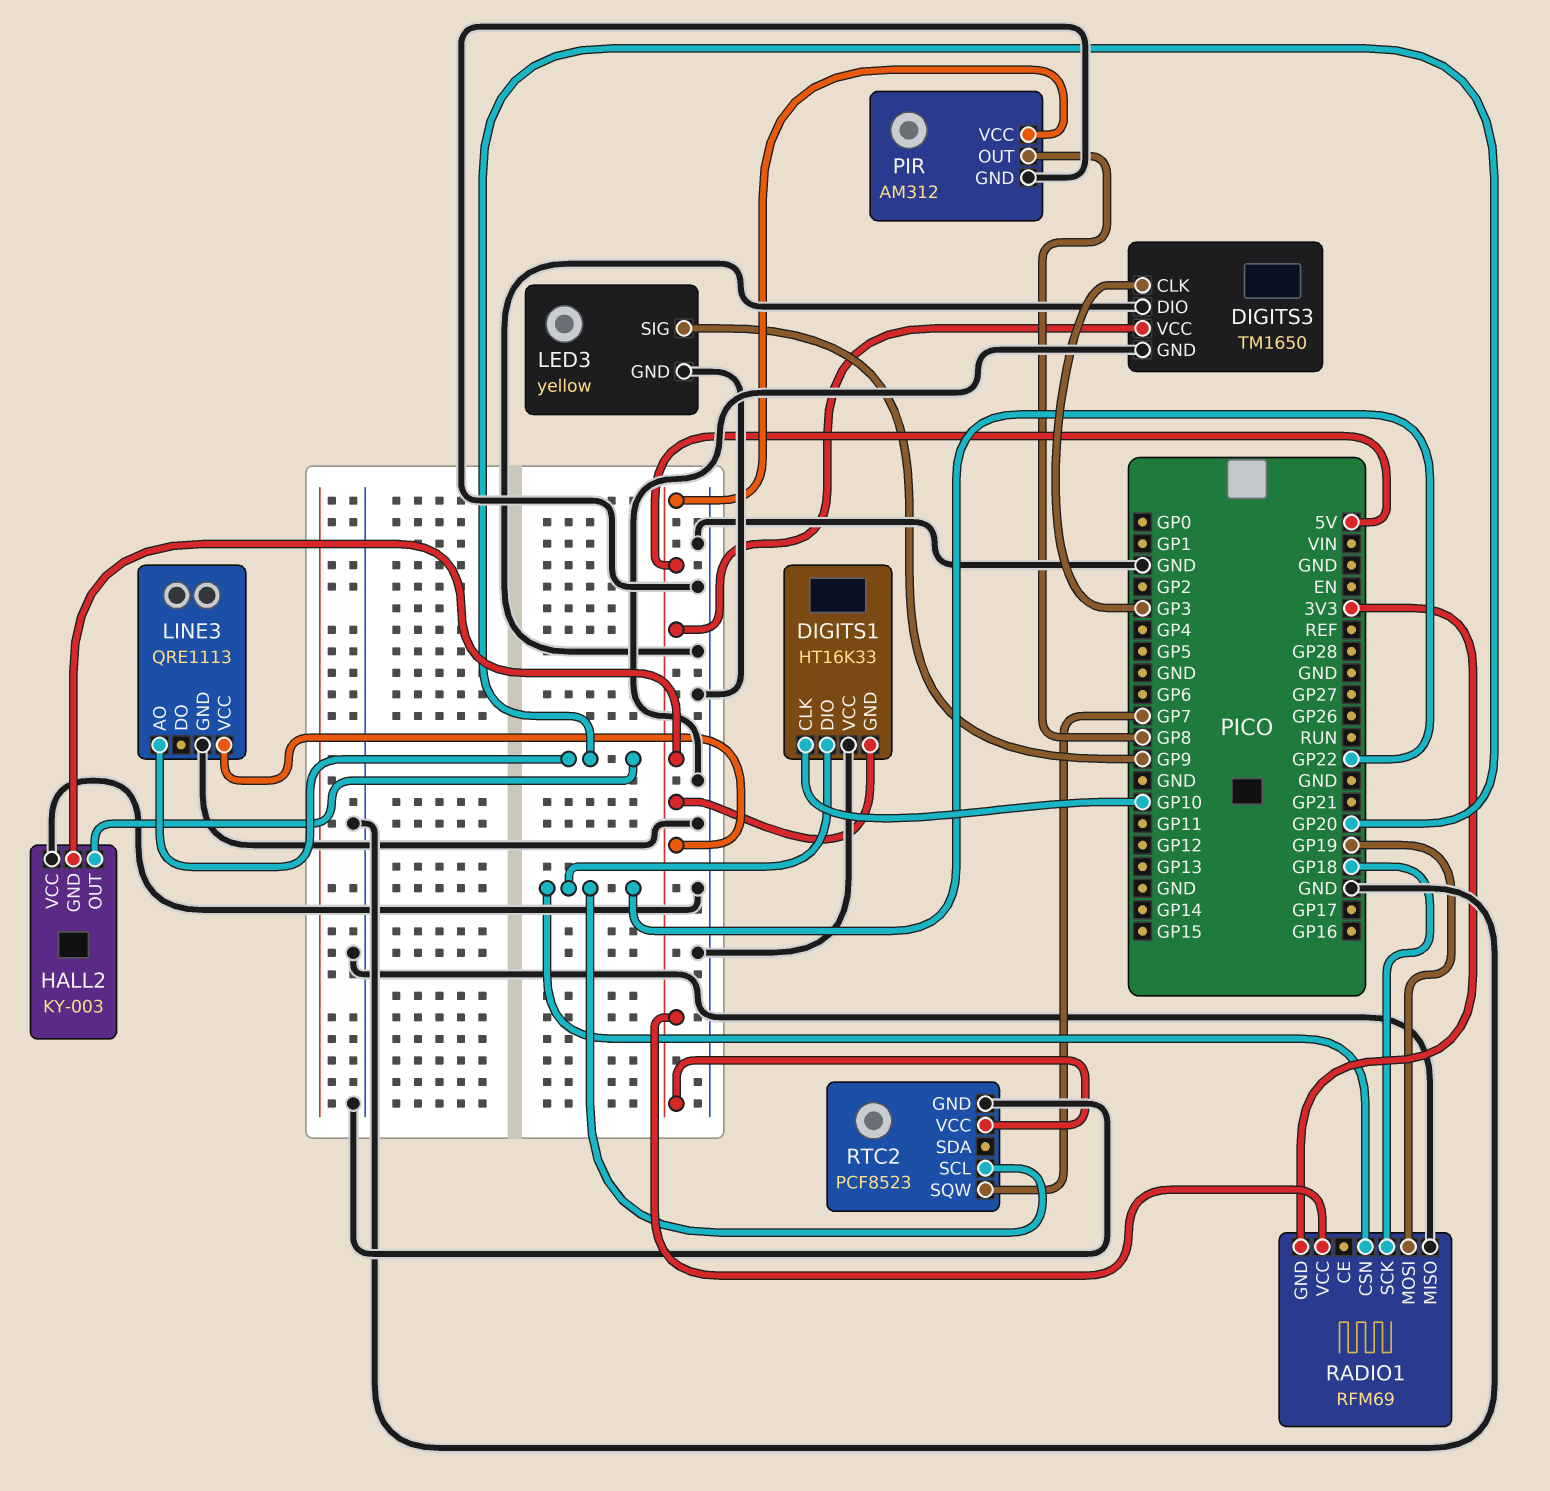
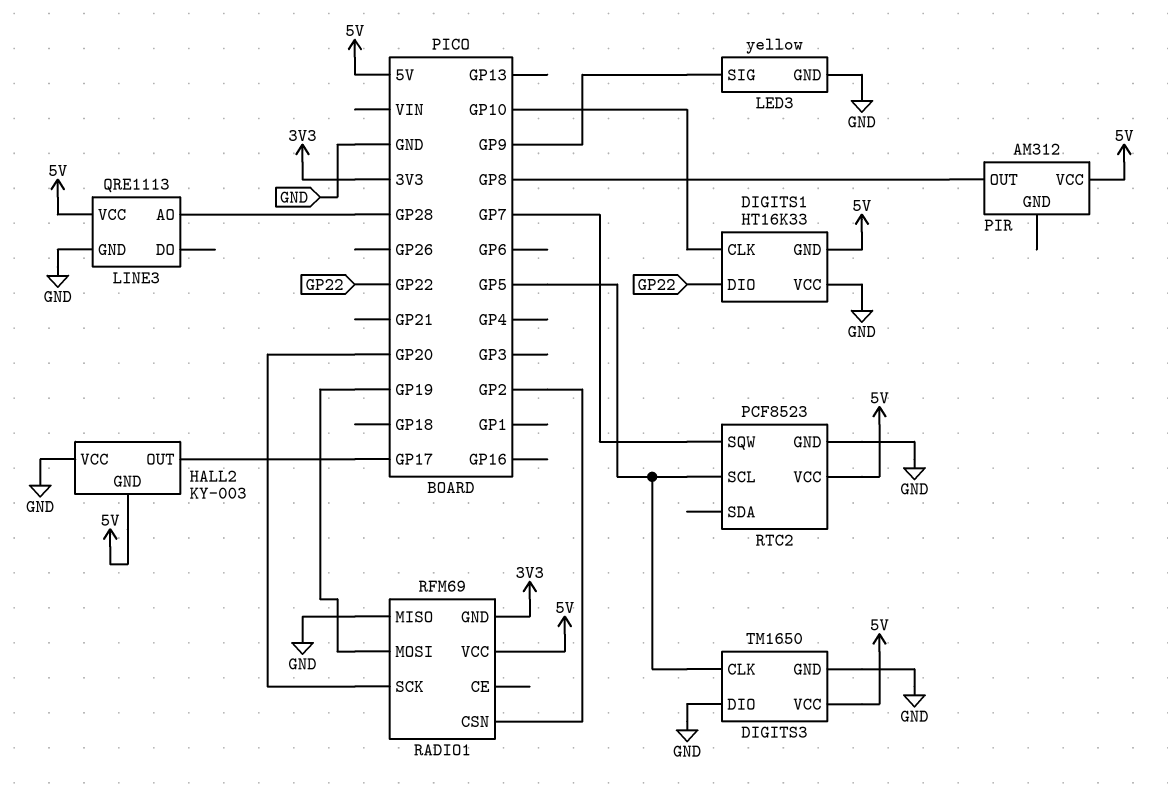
DIGITS3 pin CLK: GP3 -> GP5
HALL2 pin OUT: GP20 -> GP17
LINE3 pin AO: GP20 -> GP28
PIR pin GND: GND -> none
RADIO1 pin CSN: GP22 -> GP2
RADIO1 pin SCK: GP18 -> GP20
RTC2 pin SCL: GP22 -> GP5

